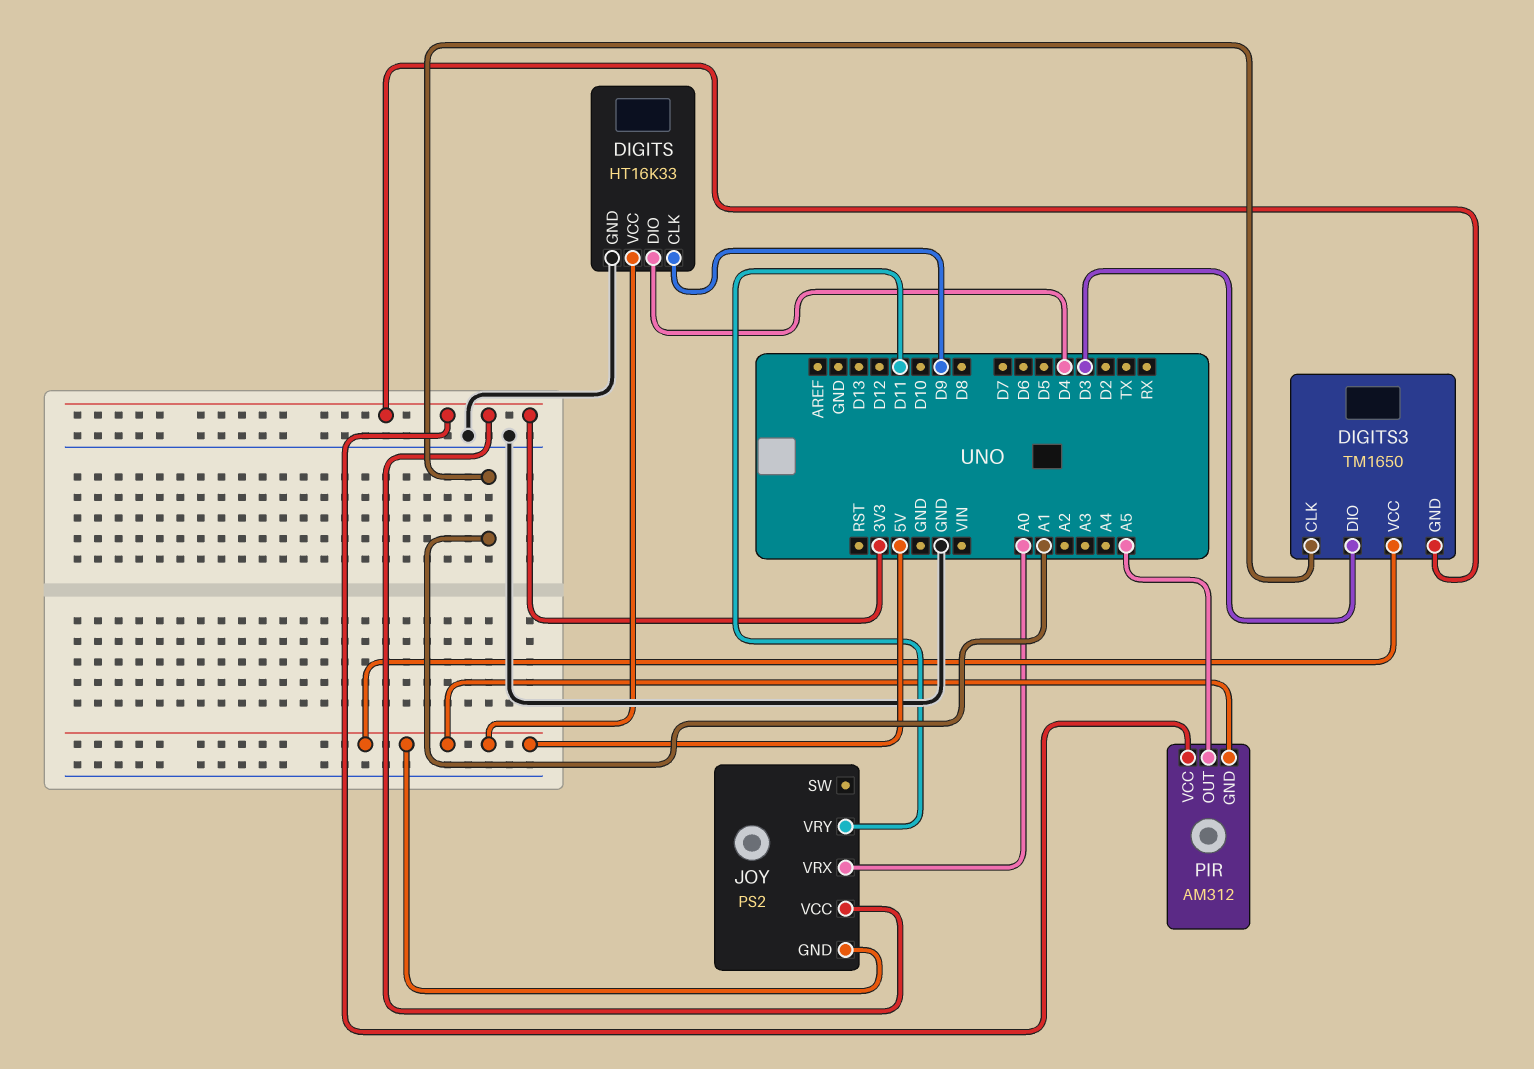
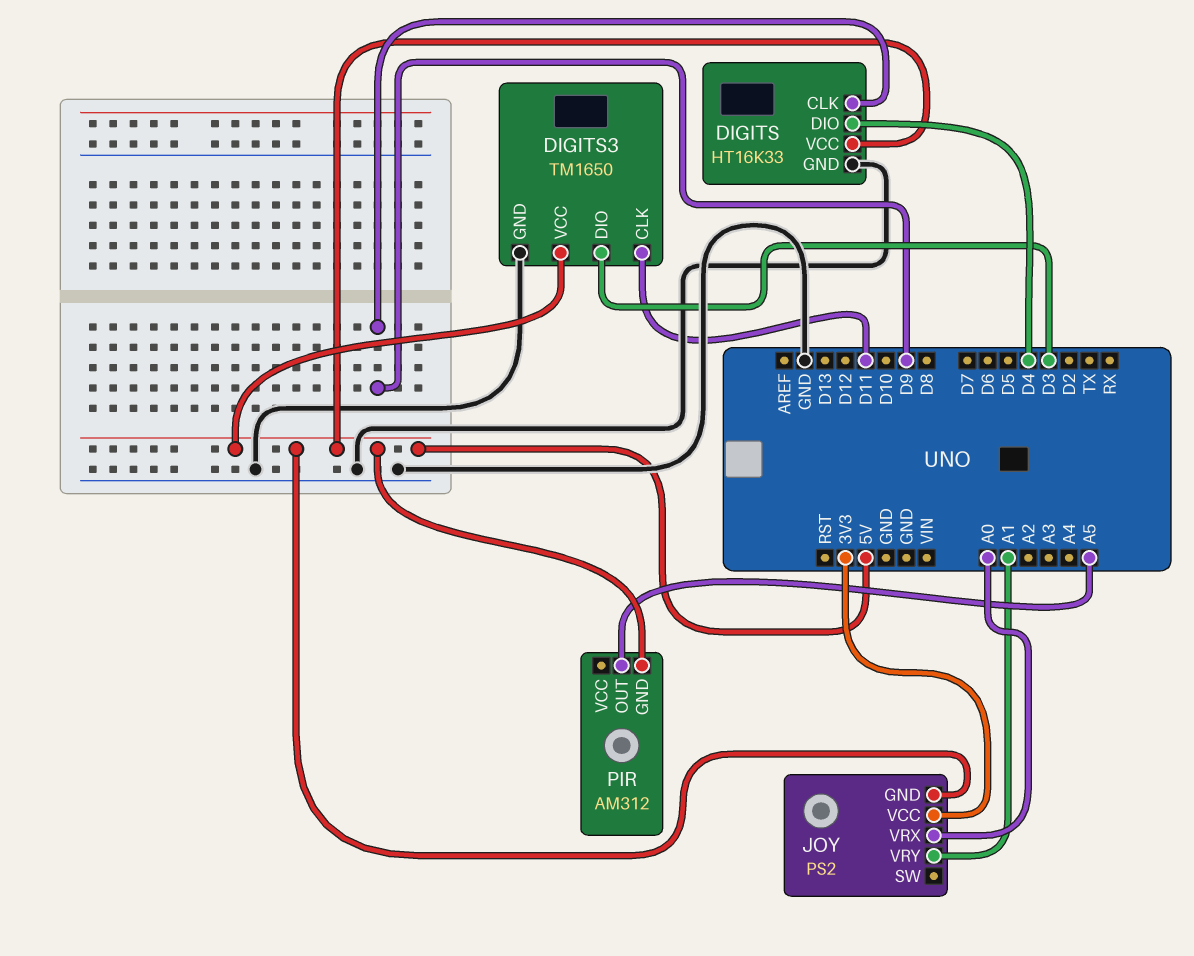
DIGITS3 pin CLK: A1 -> D11
DIGITS3 pin GND: 3V3 -> GND
JOY pin VRY: D11 -> A1
PIR pin VCC: 3V3 -> none

